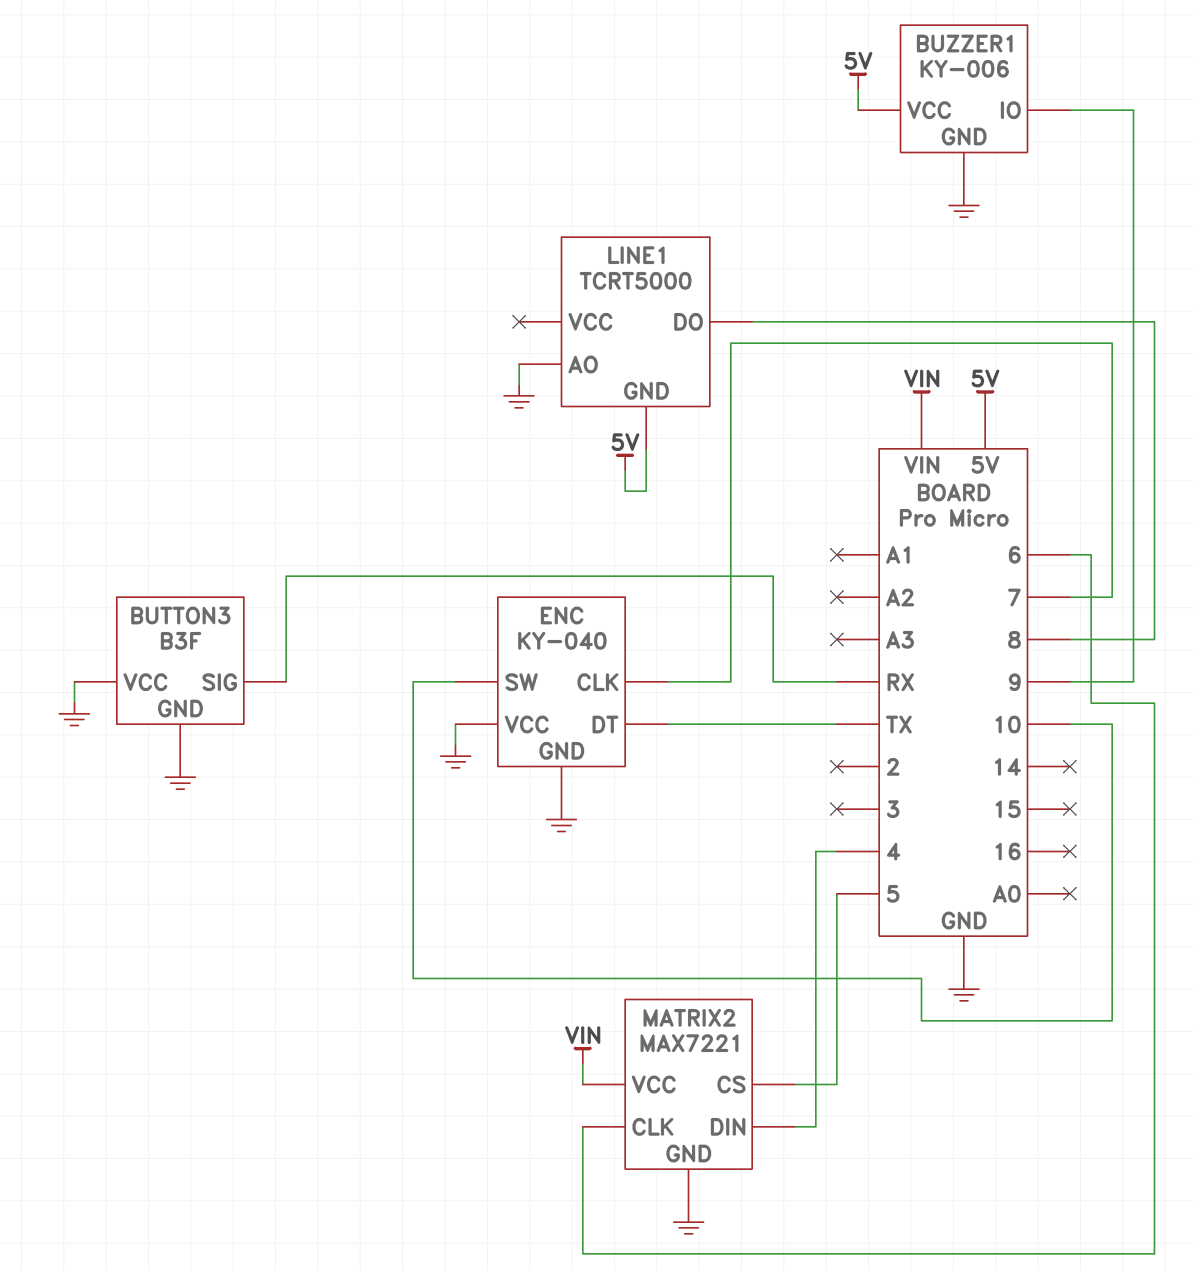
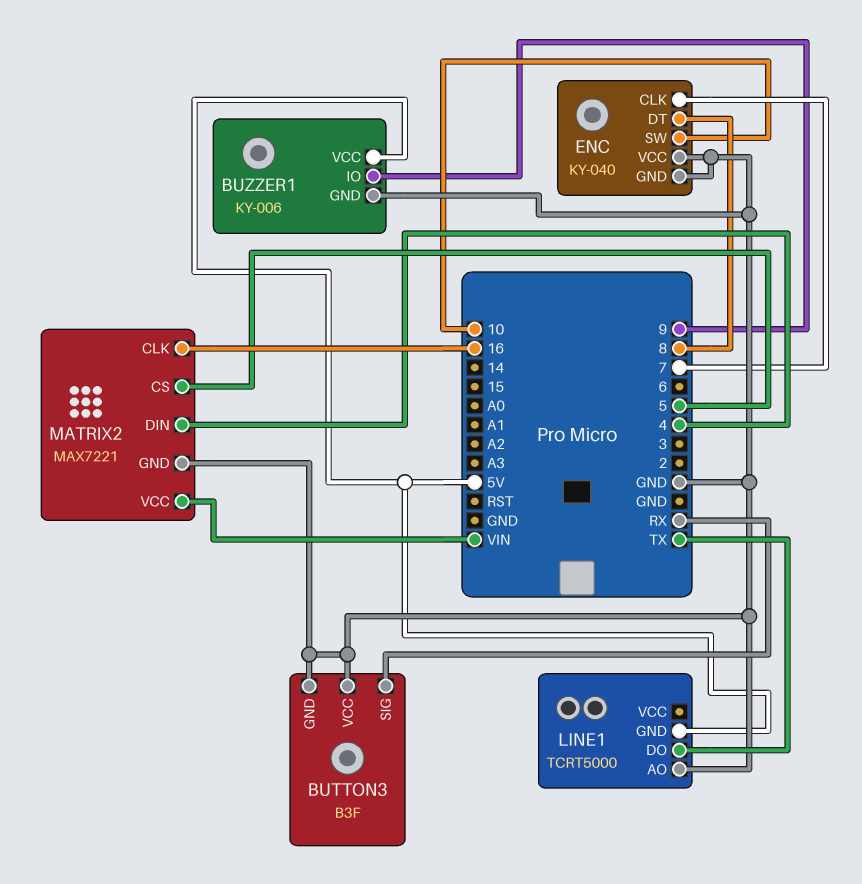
ENC pin DT: TX -> 8
LINE1 pin DO: 8 -> TX
MATRIX2 pin CLK: 6 -> 16

